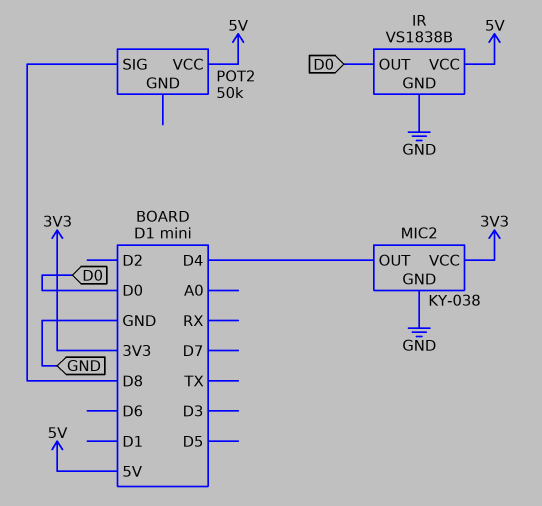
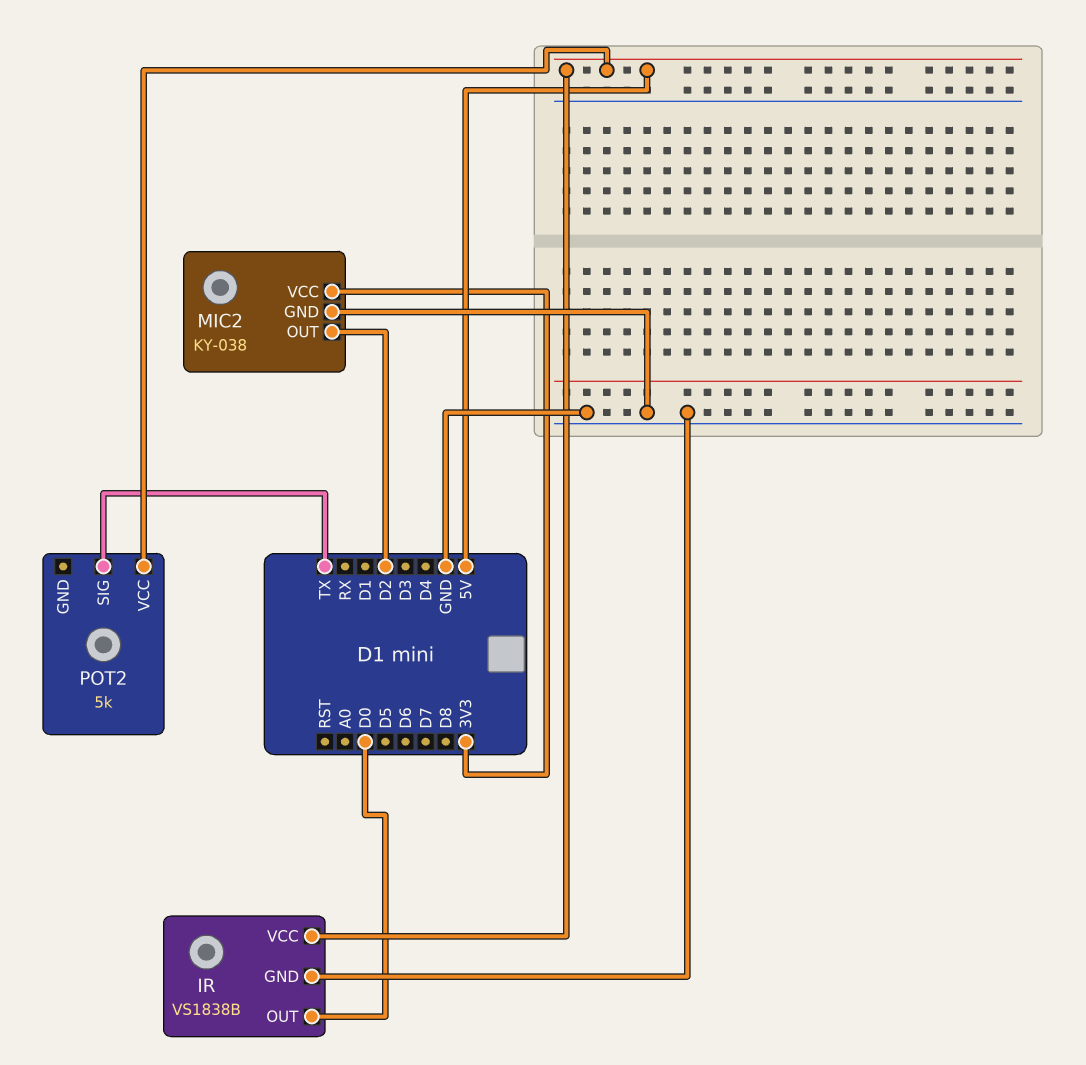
MIC2 pin OUT: D4 -> D2
POT2: 50k -> 5k
POT2 pin SIG: D8 -> TX

